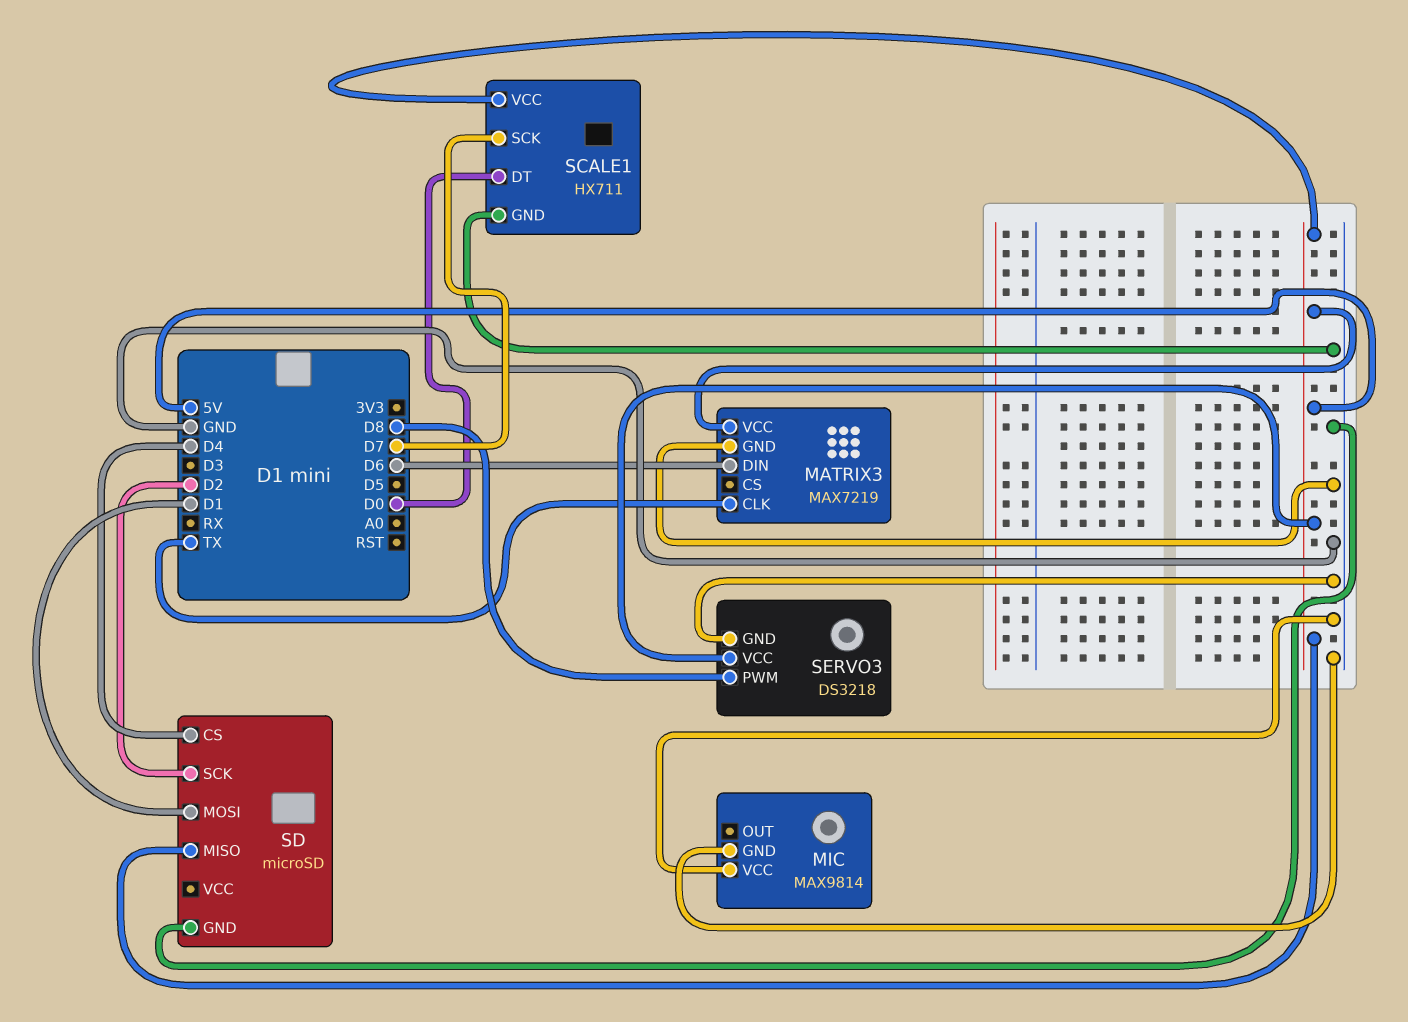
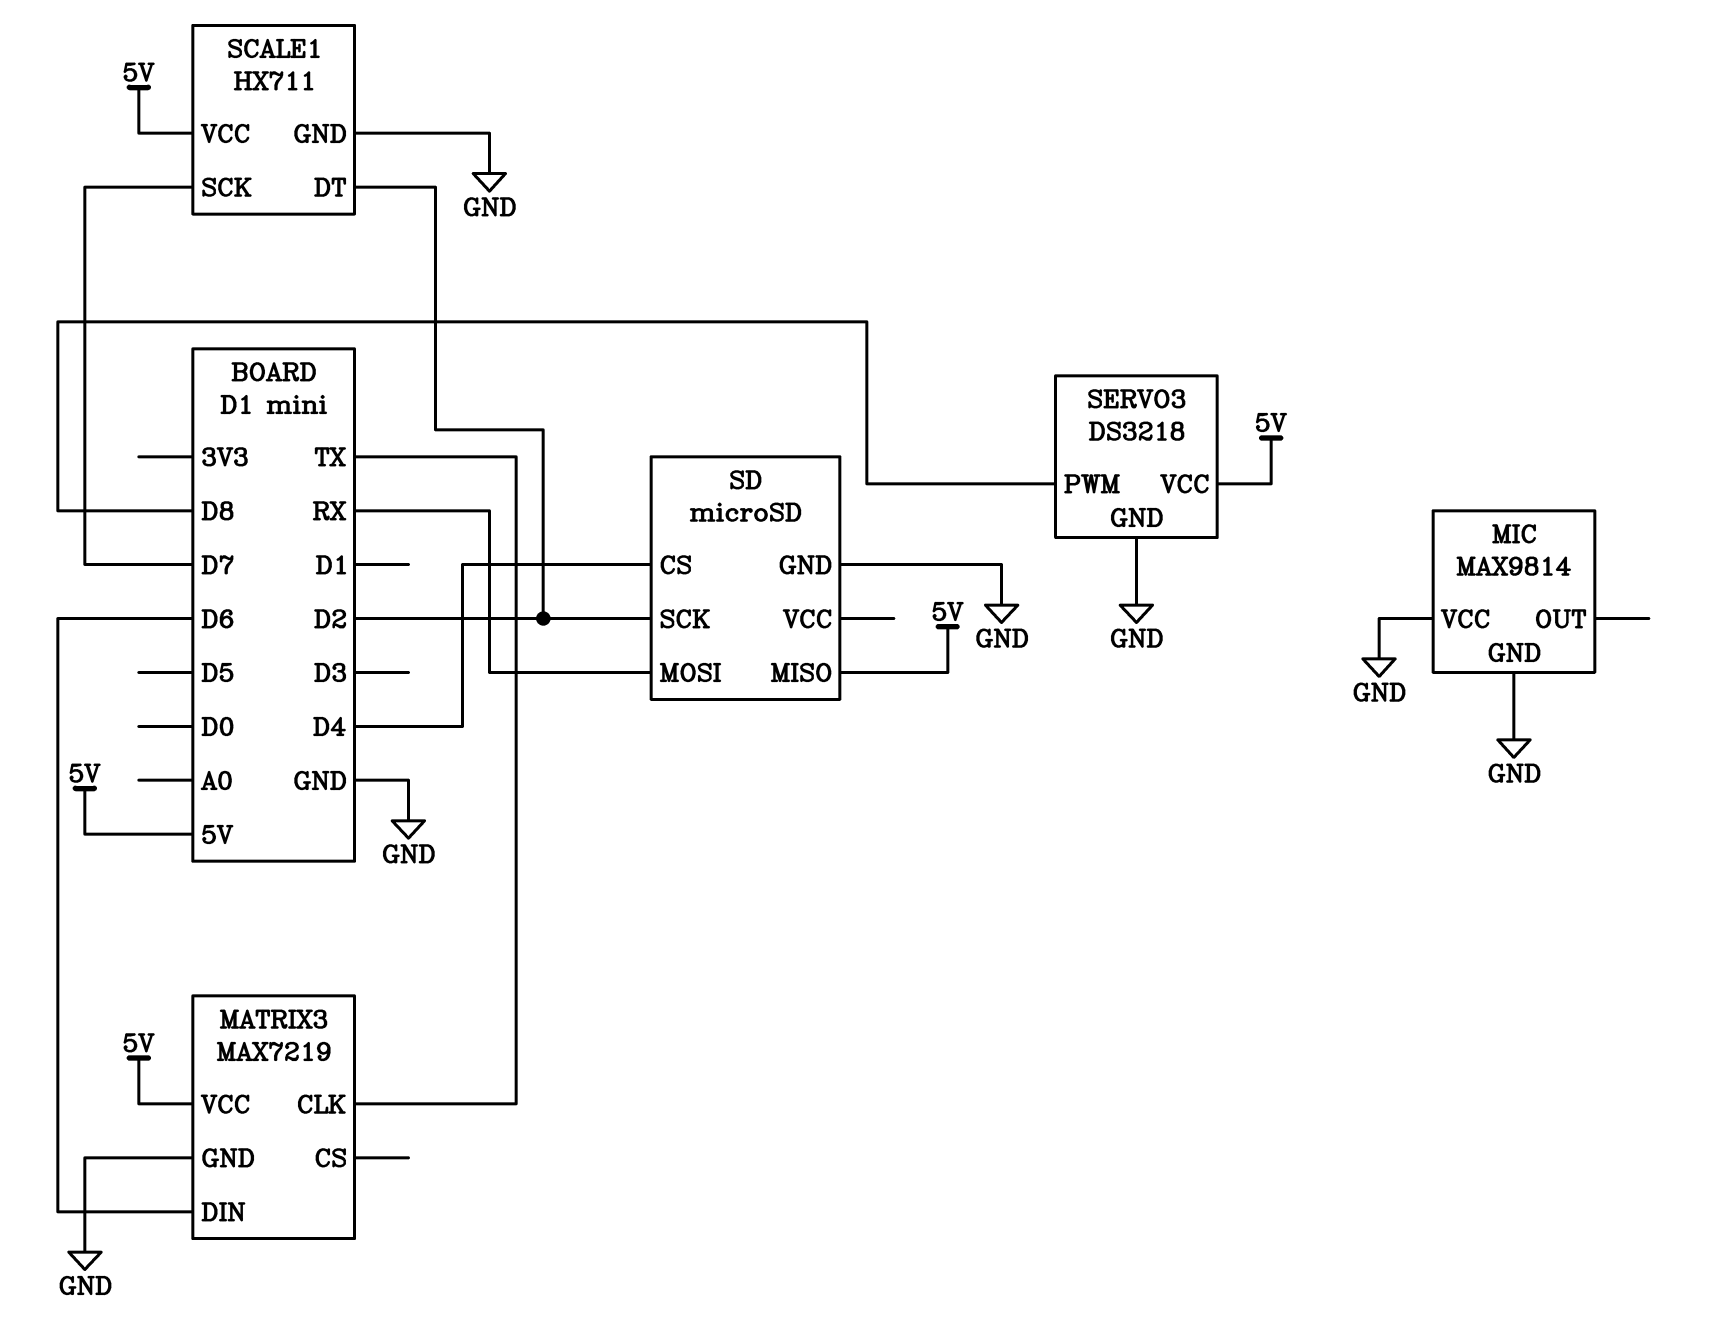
SCALE1 pin DT: D0 -> D2
SD pin MOSI: D1 -> RX

